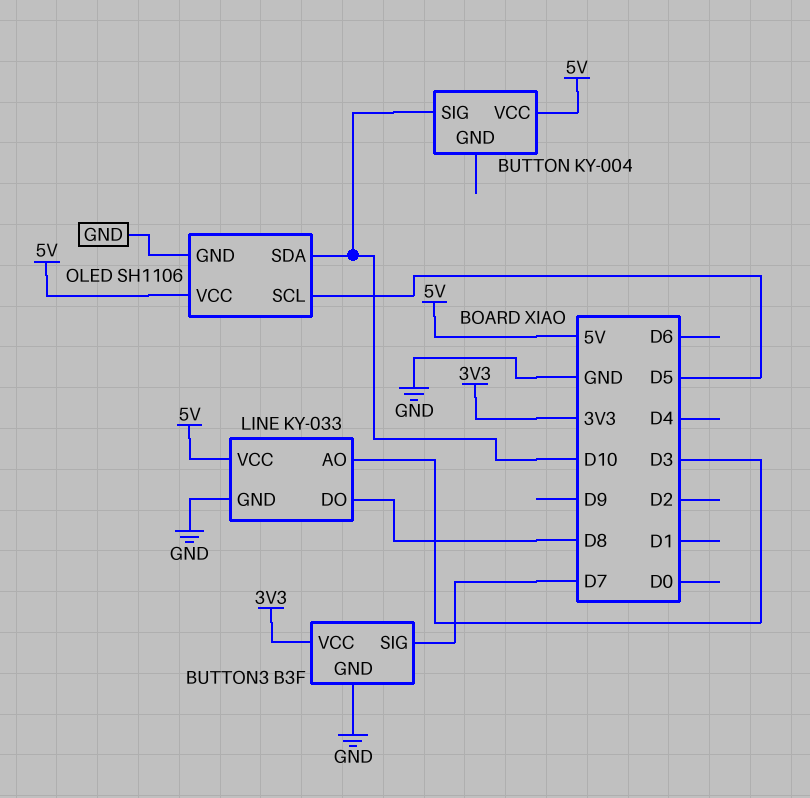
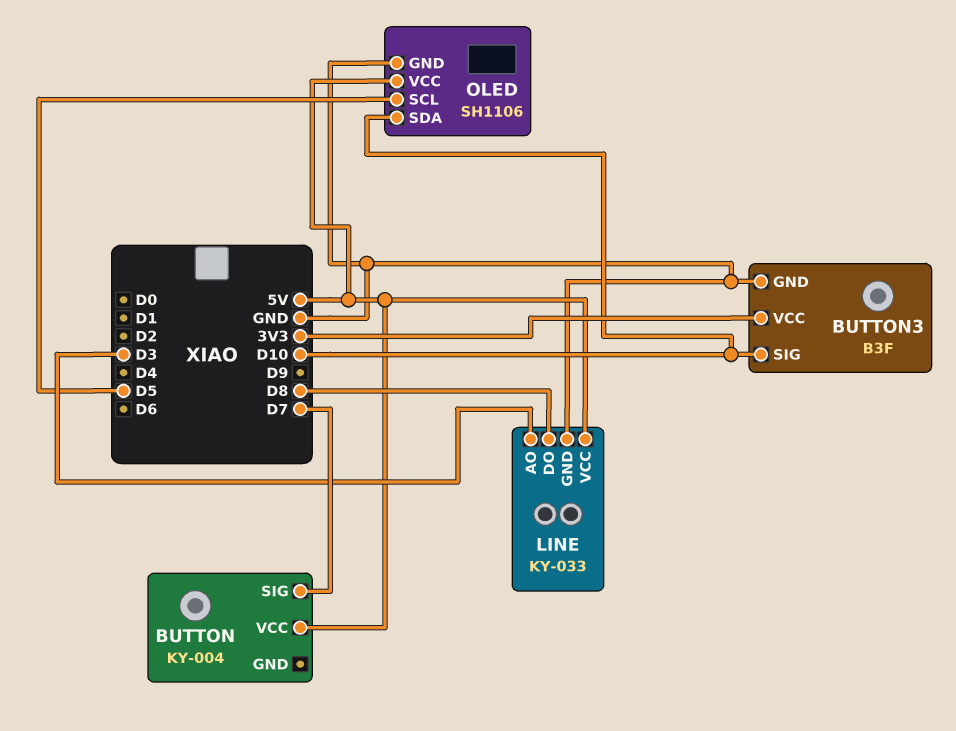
BUTTON pin SIG: D10 -> D7
BUTTON3 pin SIG: D7 -> D10

